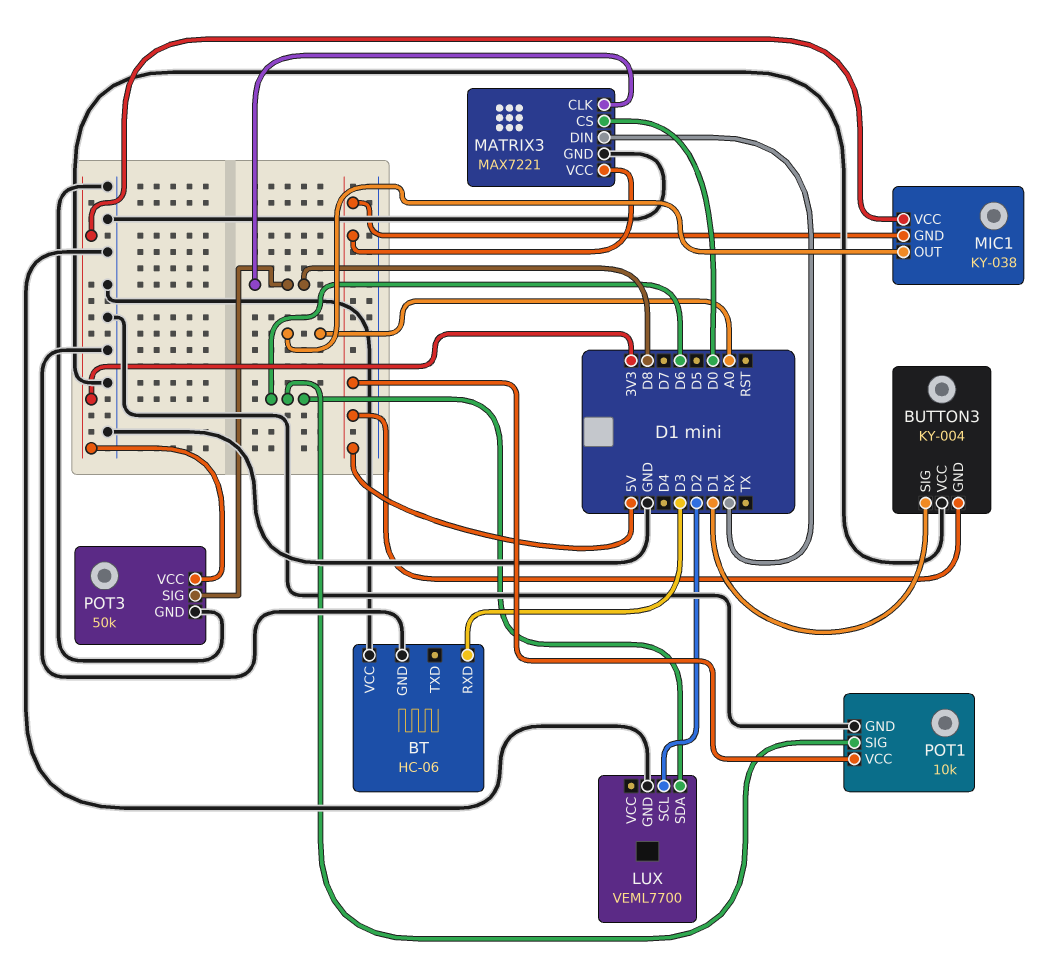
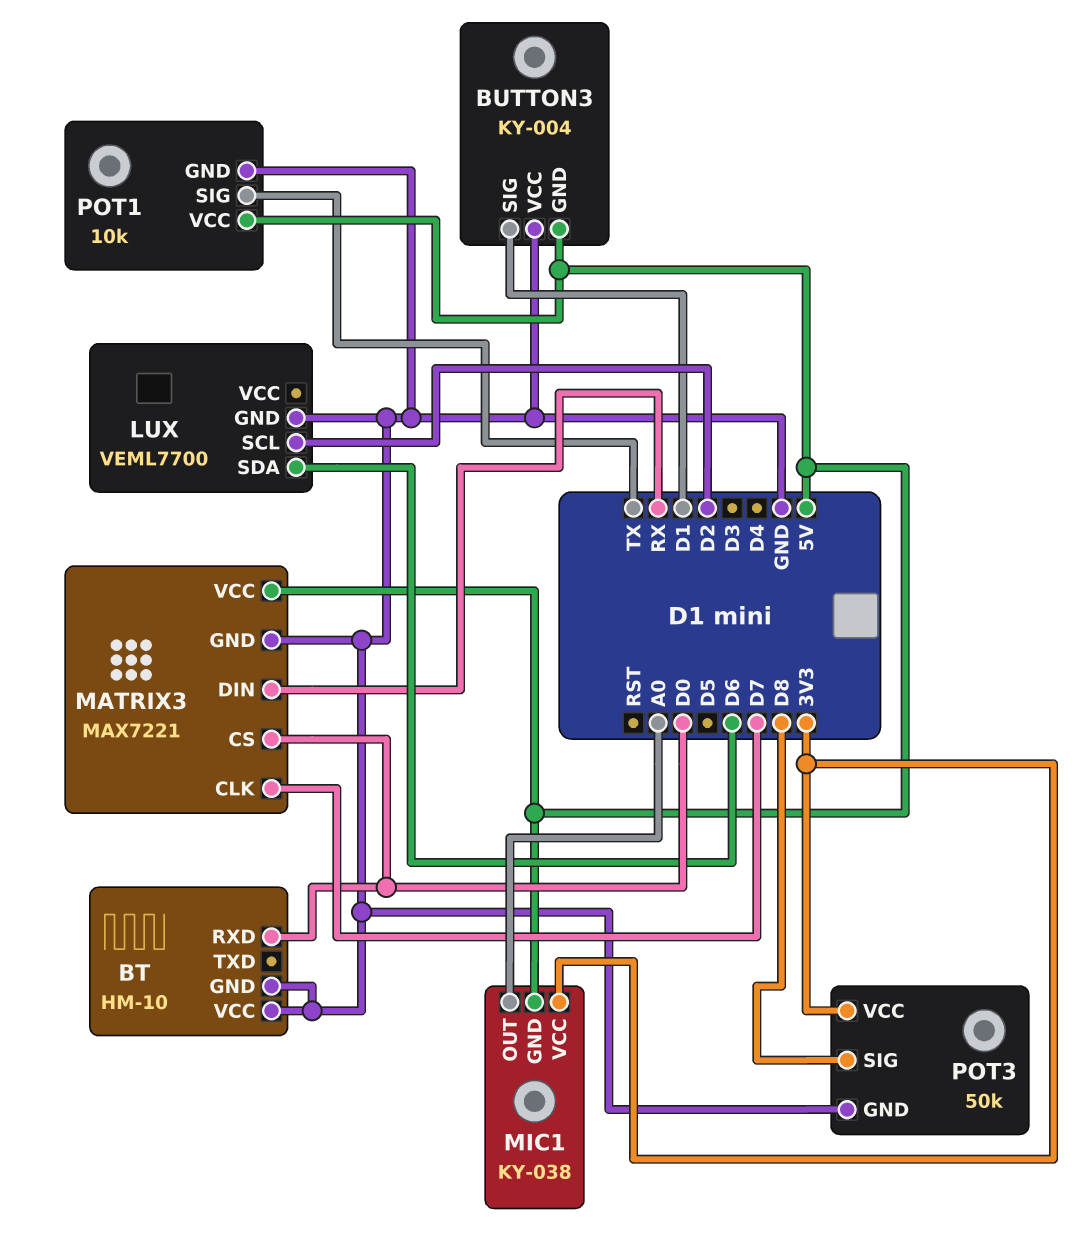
BT: HC-06 -> HM-10
BT pin RXD: D3 -> D0
MATRIX3 pin CLK: D8 -> D7
POT1 pin SIG: D6 -> TX

